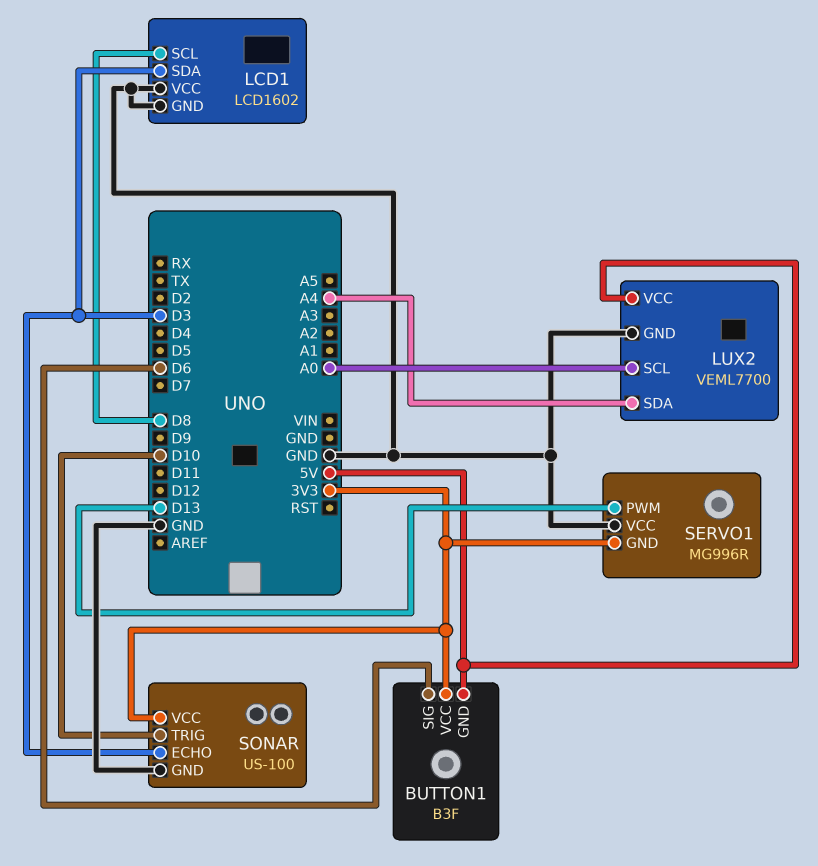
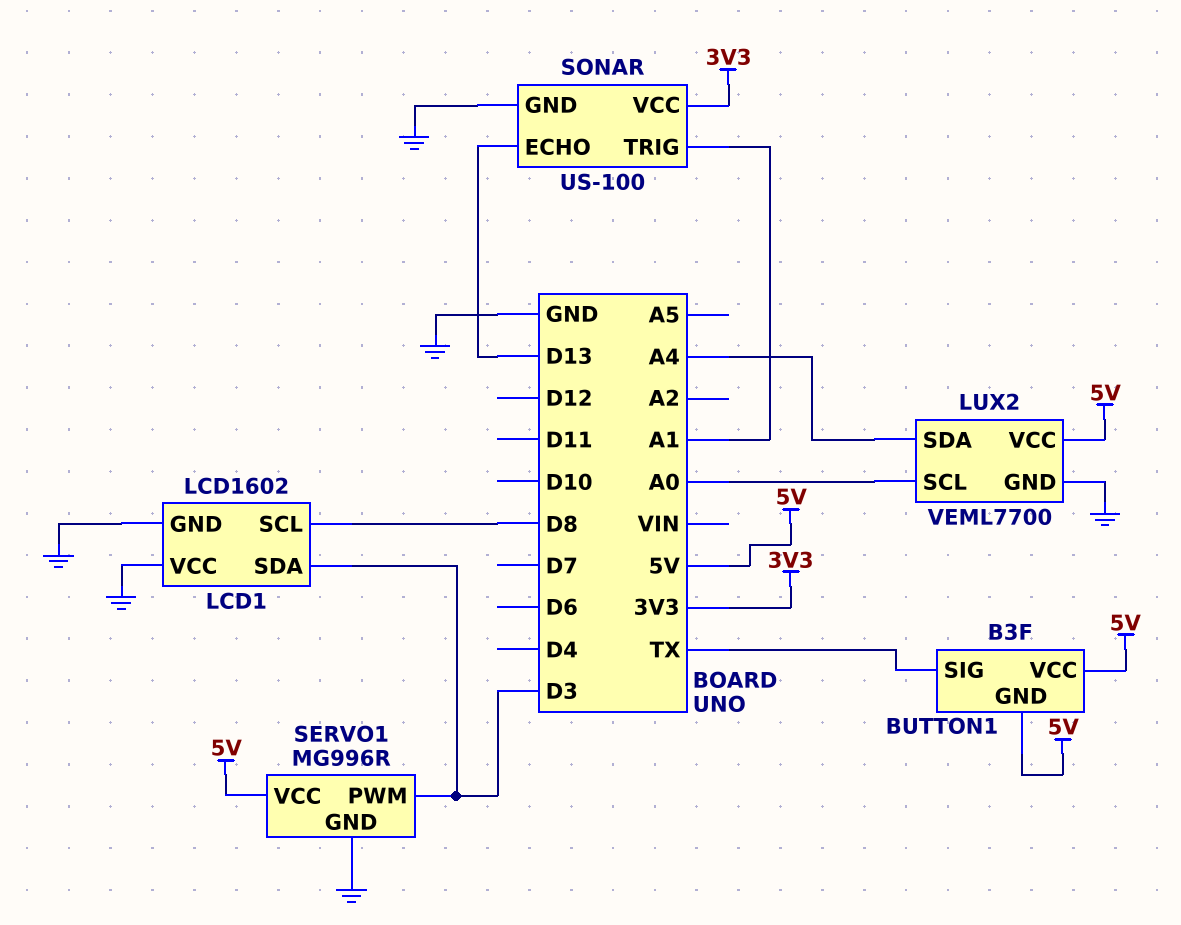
BUTTON1 pin SIG: D6 -> TX
BUTTON1 pin VCC: 3V3 -> 5V
SERVO1 pin GND: 3V3 -> GND
SERVO1 pin PWM: D13 -> D3
SERVO1 pin VCC: GND -> 5V
SONAR pin ECHO: D3 -> D13
SONAR pin TRIG: D10 -> A1

